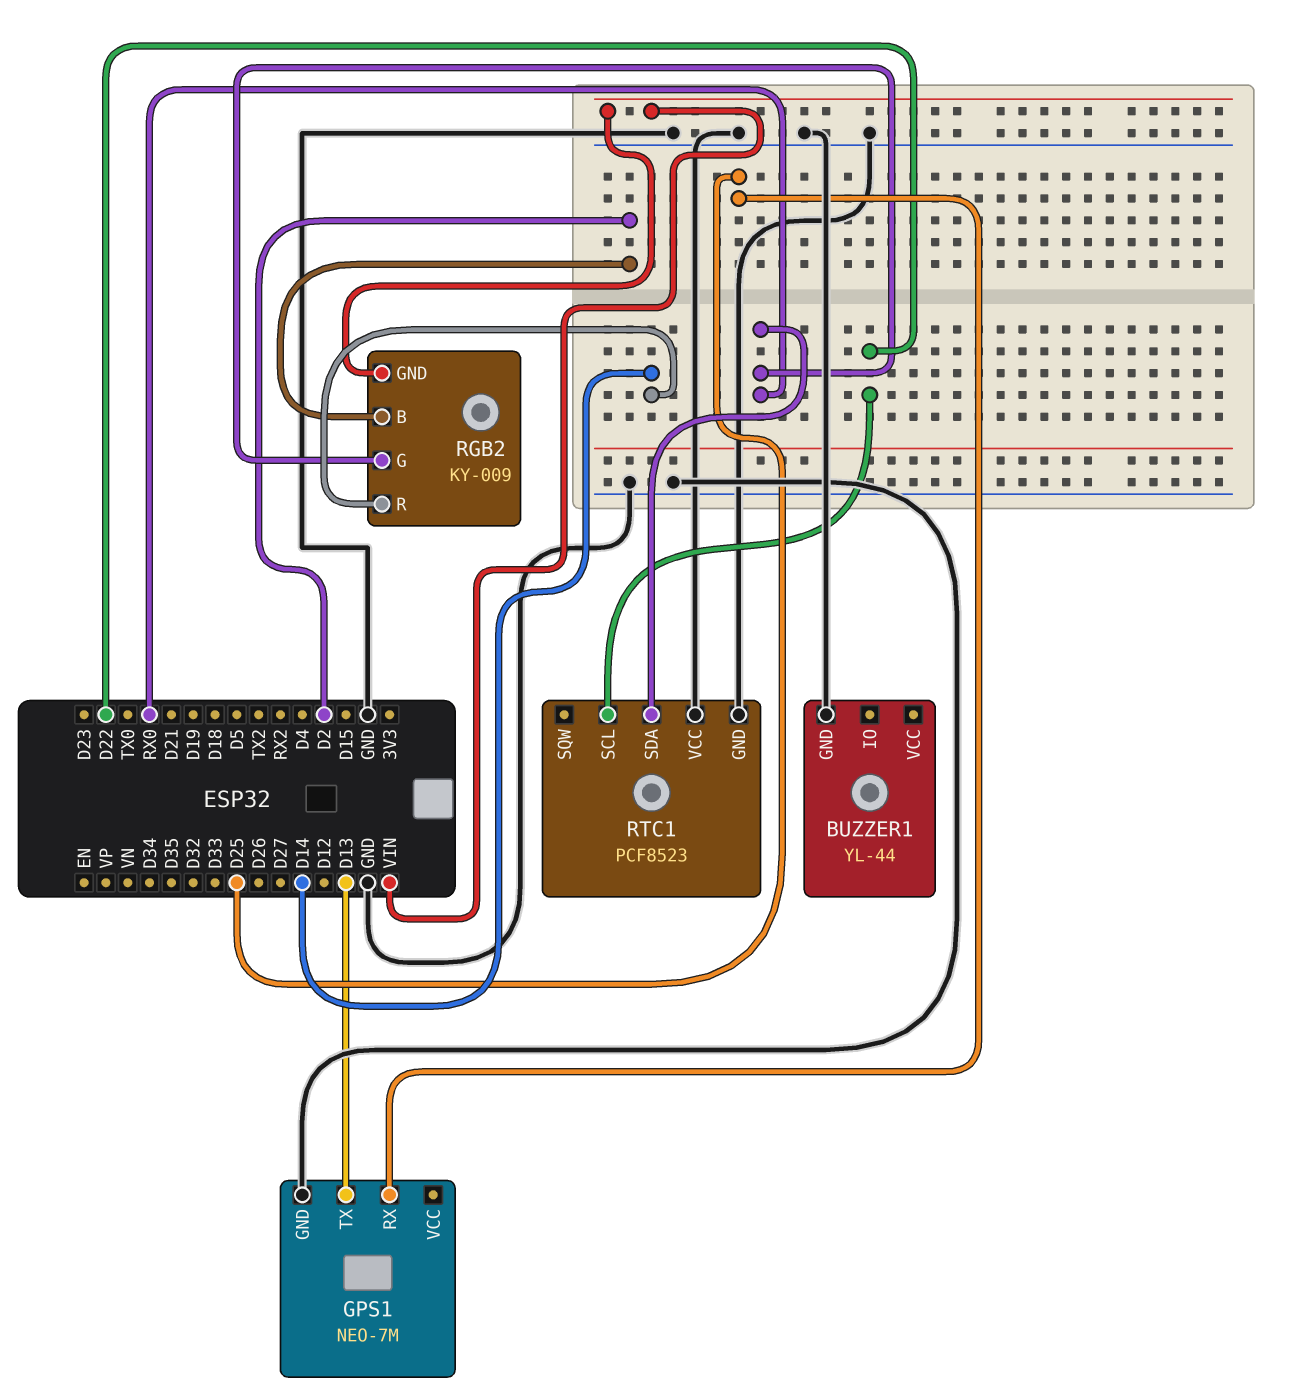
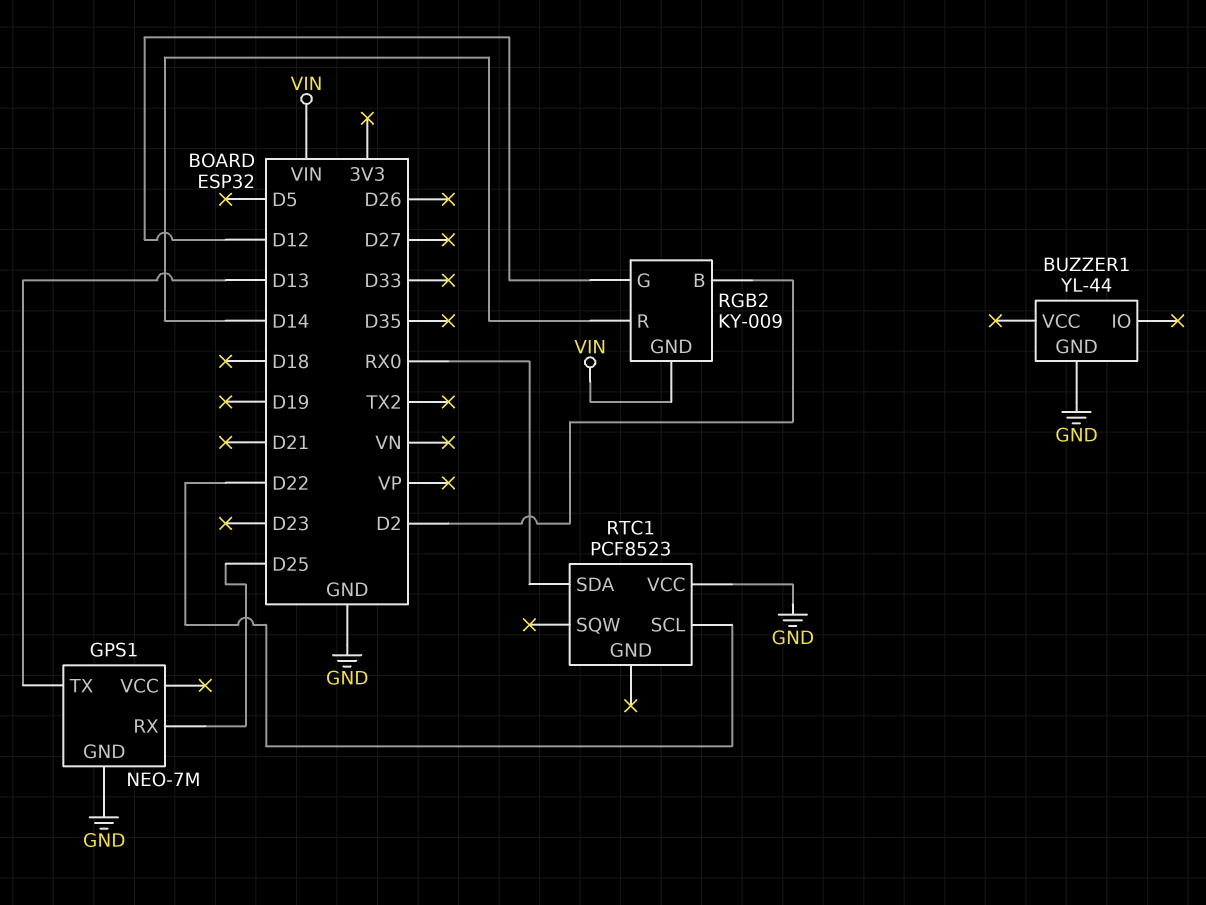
RGB2 pin G: RX0 -> D12
RTC1 pin GND: GND -> none

